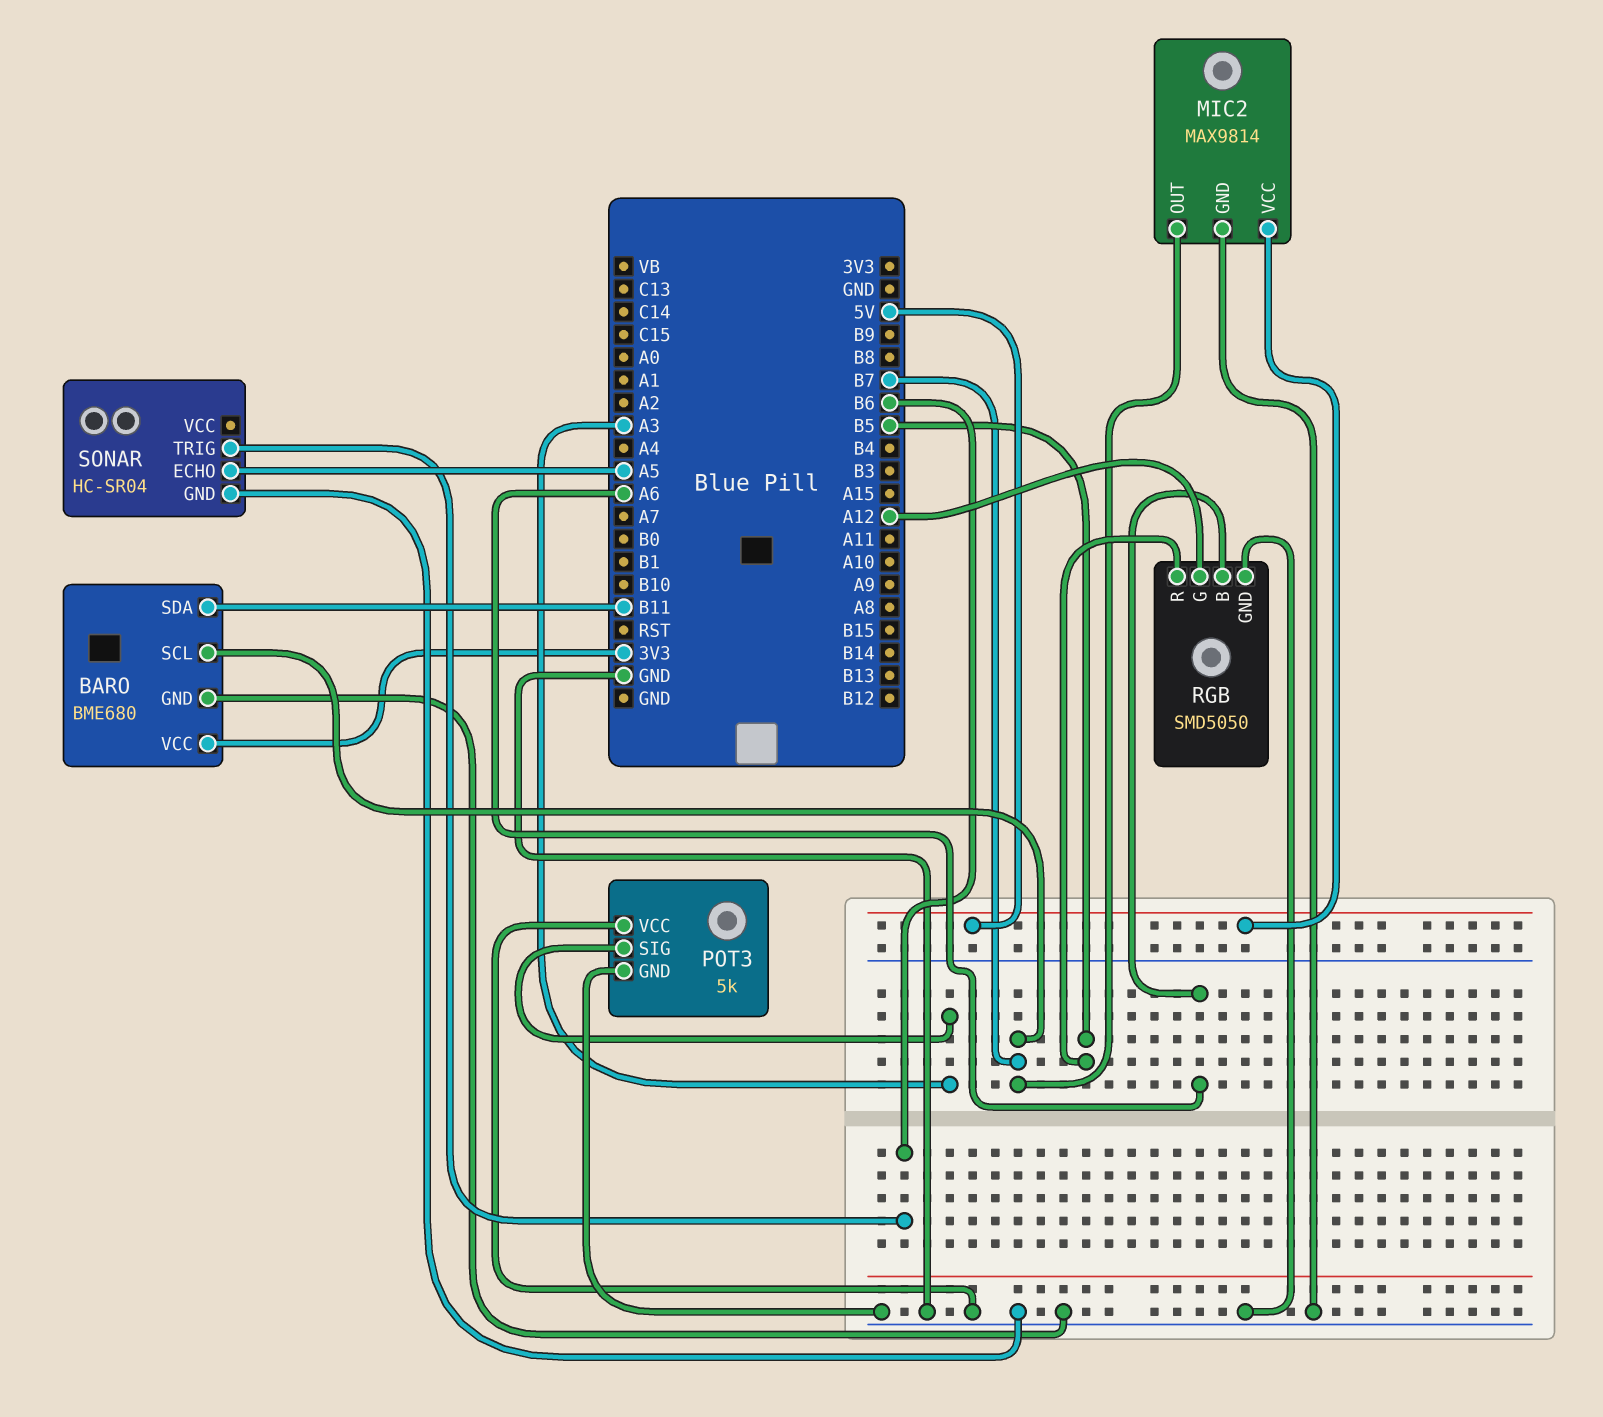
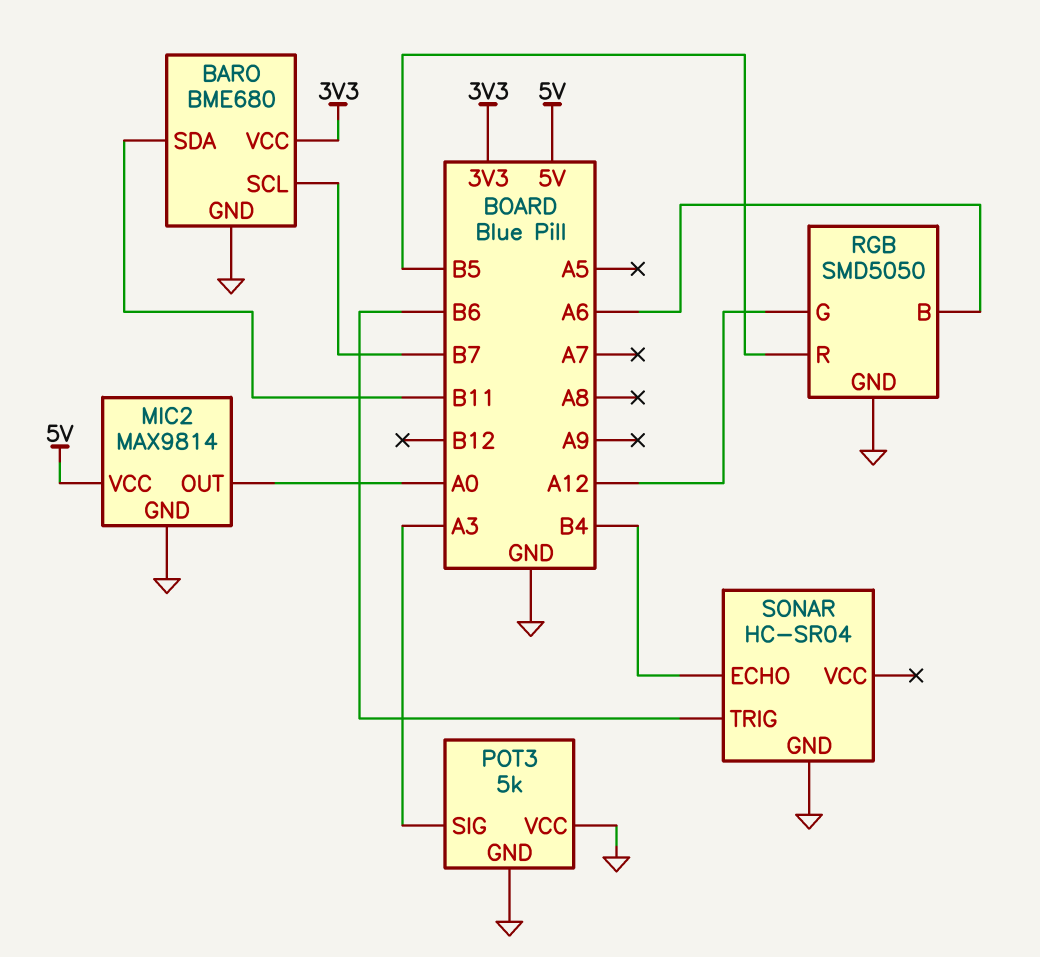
MIC2 pin OUT: B7 -> A0
SONAR pin ECHO: A5 -> B4

